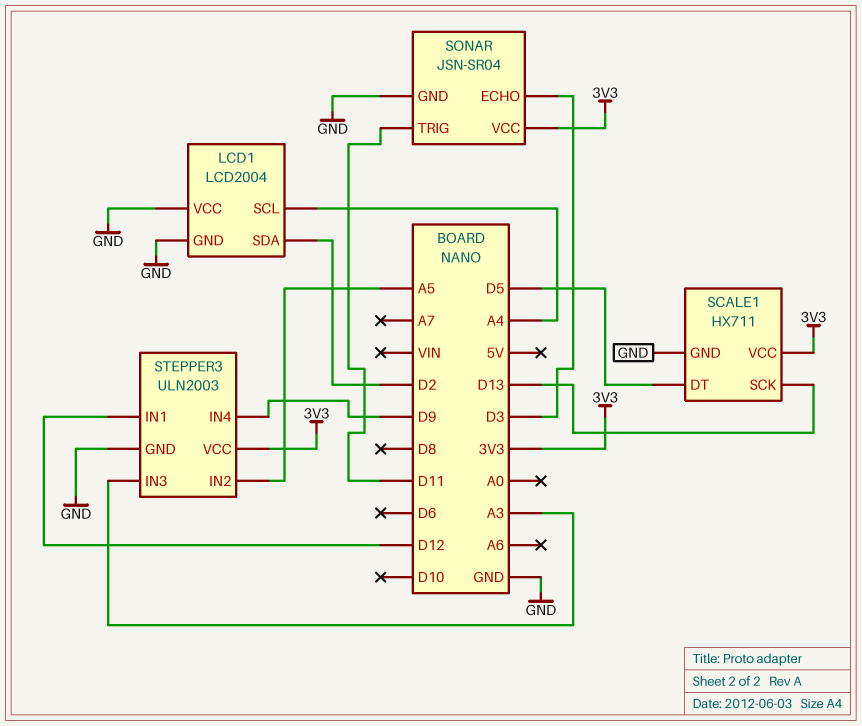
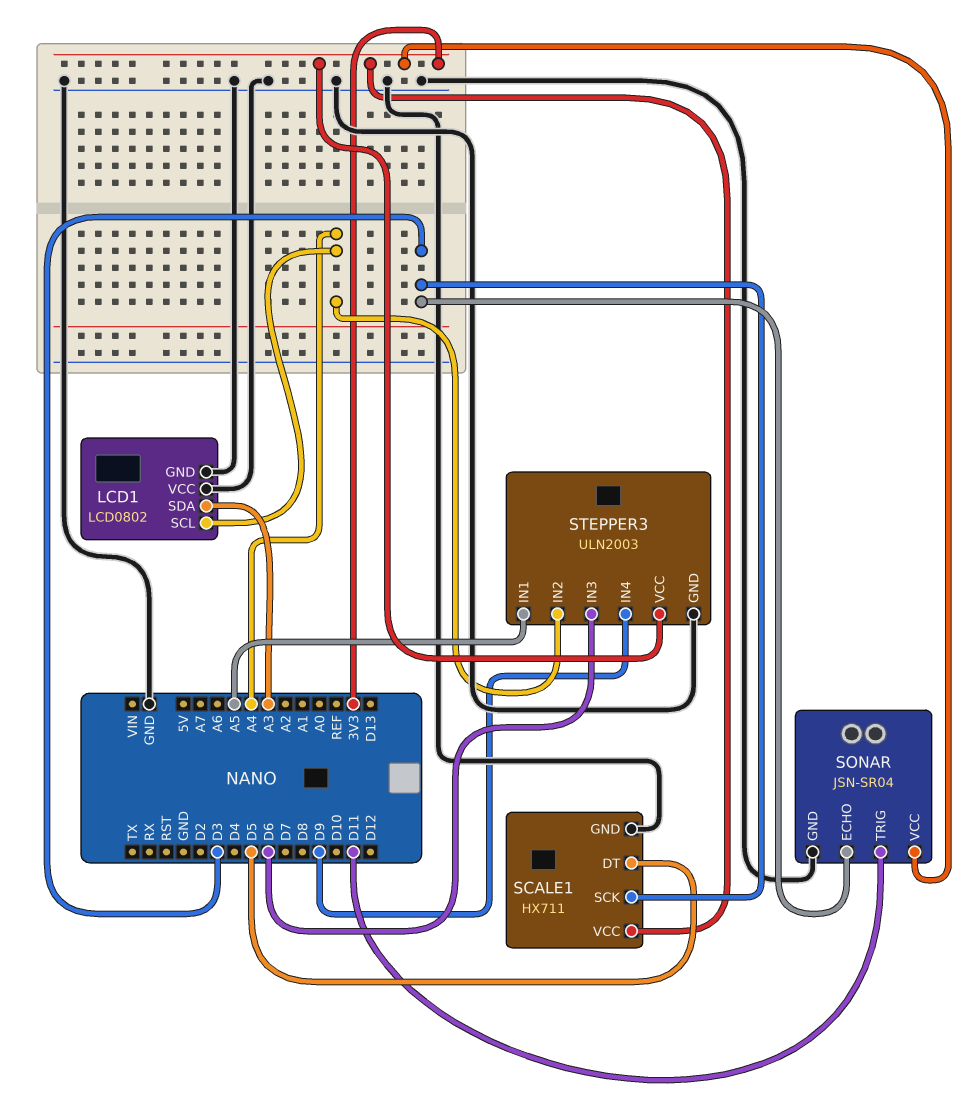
LCD1: LCD2004 -> LCD0802
LCD1 pin SDA: D2 -> A3
SCALE1 pin SCK: D13 -> D3
STEPPER3 pin IN1: D12 -> A5
STEPPER3 pin IN2: A5 -> A4
STEPPER3 pin IN3: A3 -> D6

